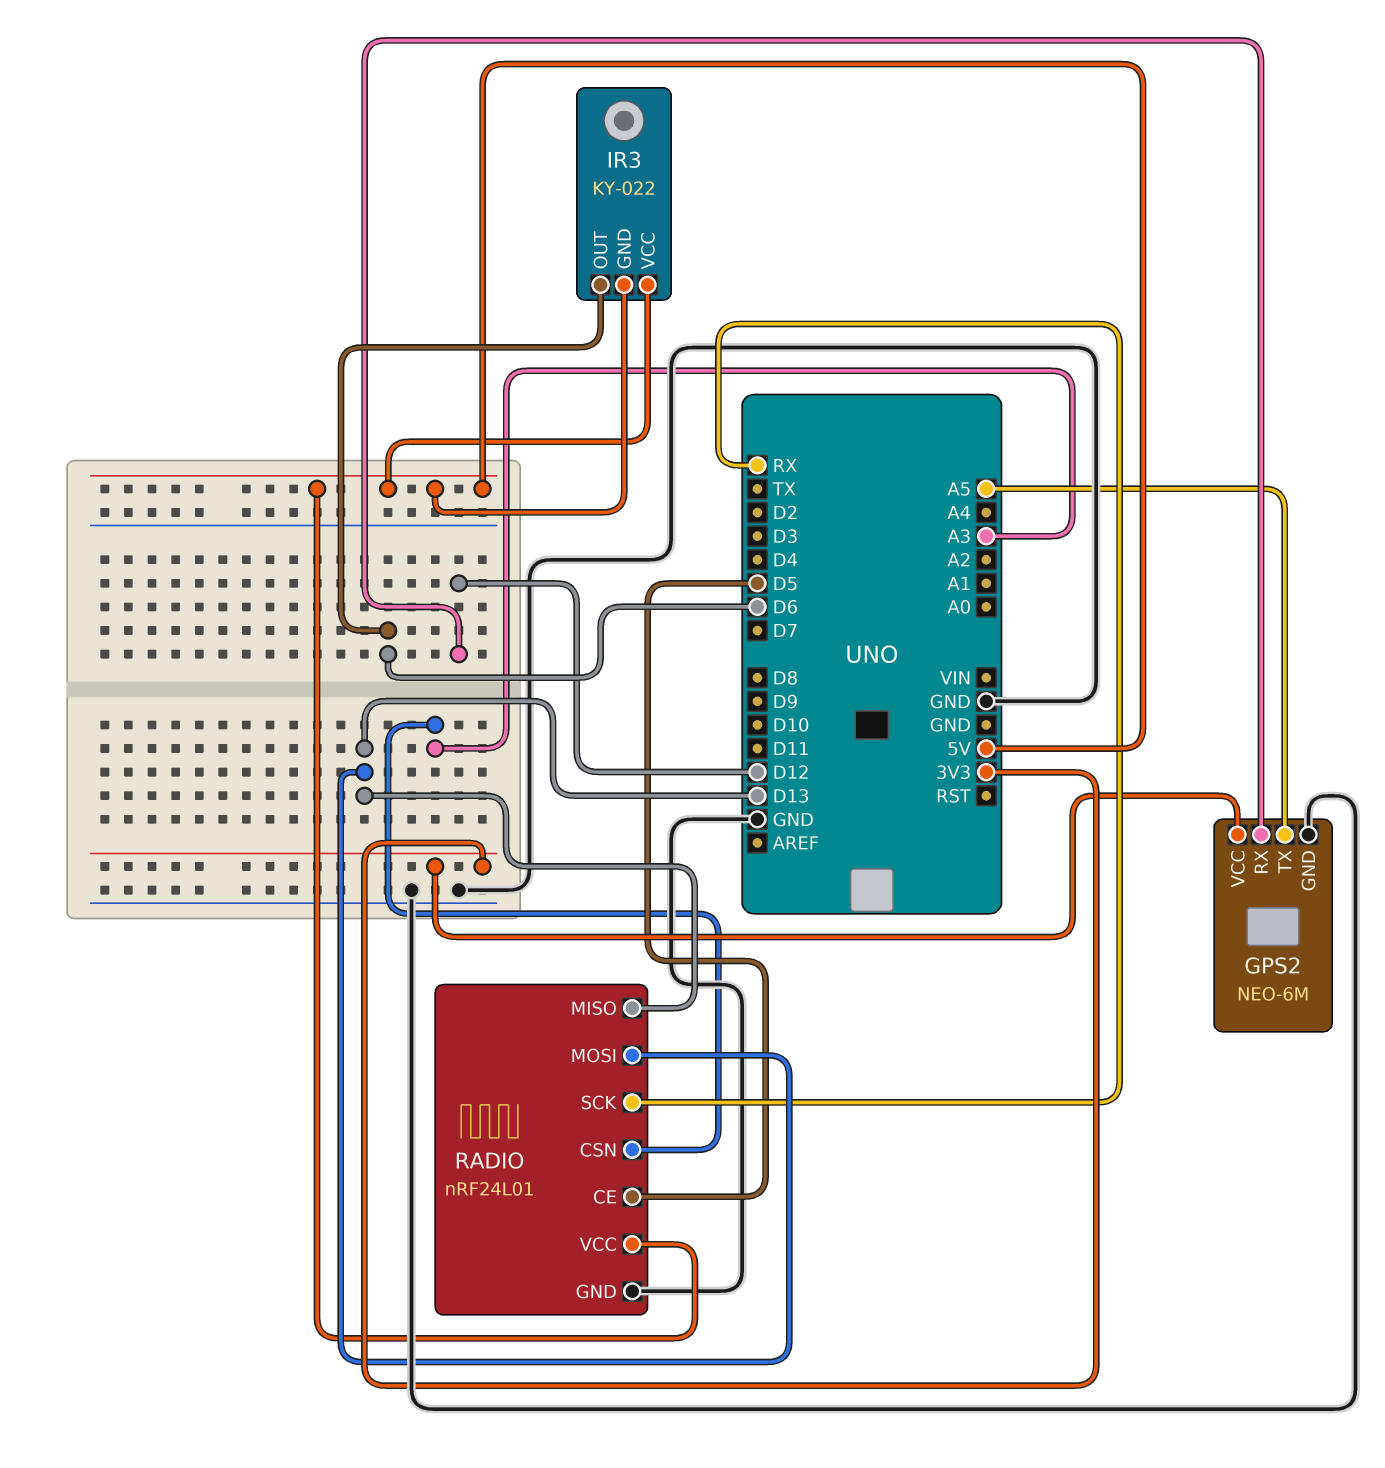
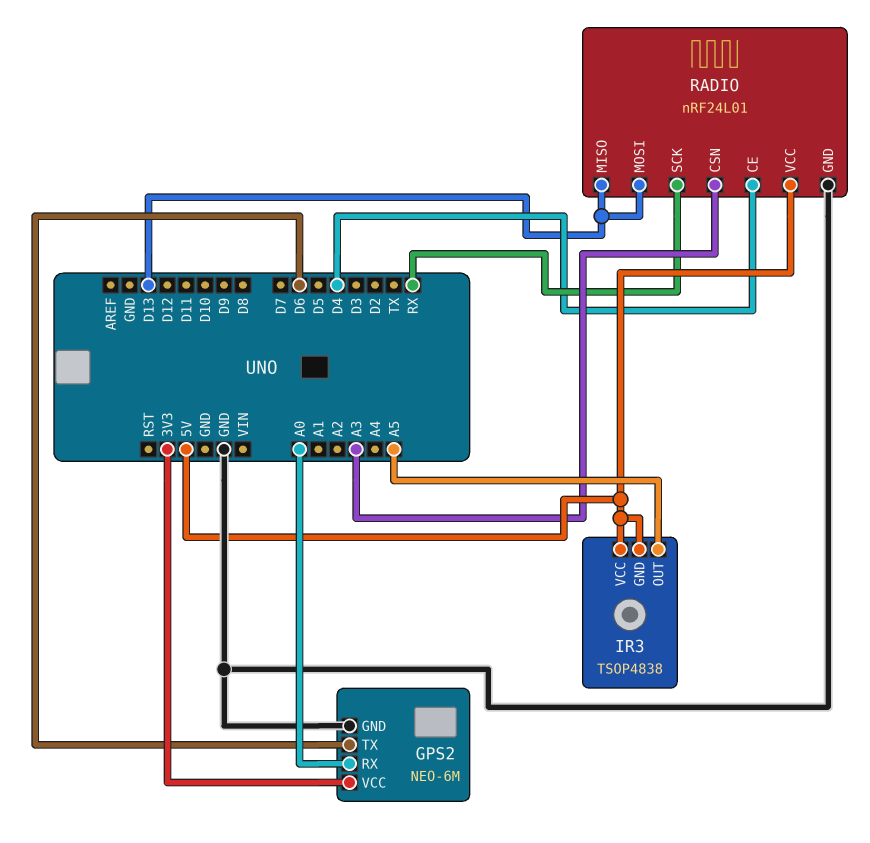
GPS2 pin RX: D12 -> A0
GPS2 pin TX: A5 -> D6
IR3: KY-022 -> TSOP4838
IR3 pin OUT: D6 -> A5
RADIO pin CE: D5 -> D4

